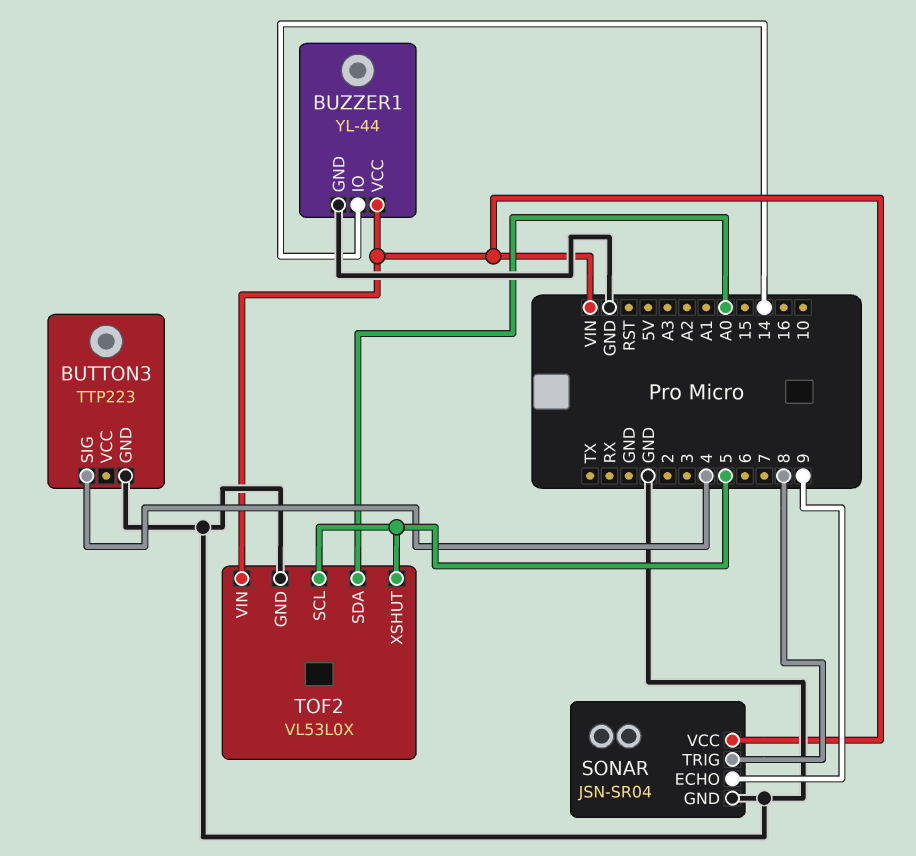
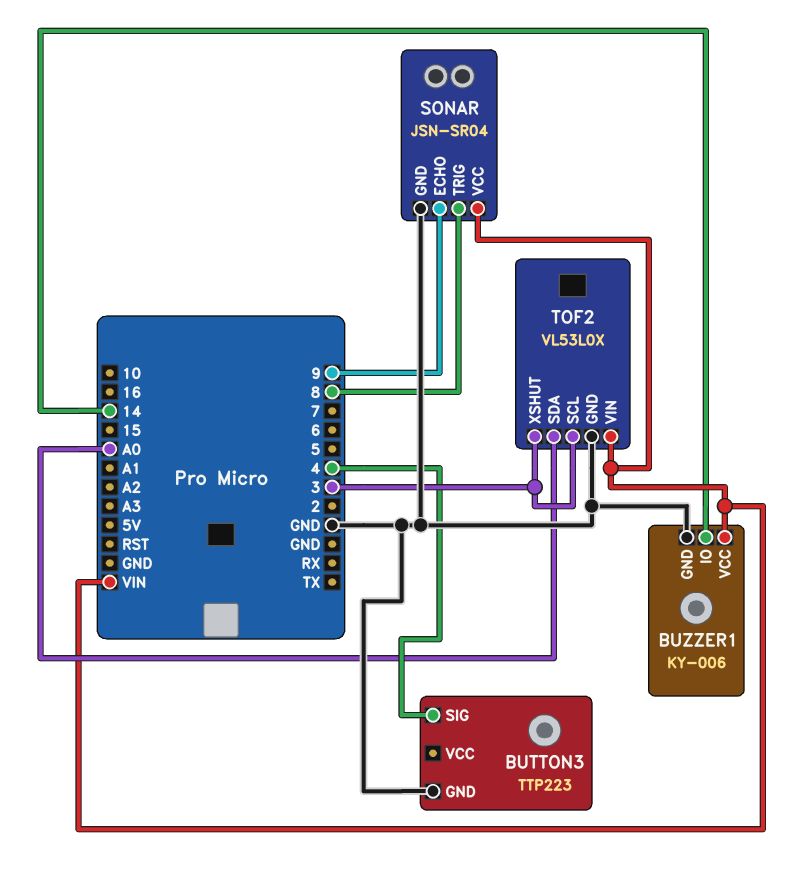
BUZZER1: YL-44 -> KY-006
TOF2 pin SCL: 5 -> 3
TOF2 pin XSHUT: 5 -> 3

